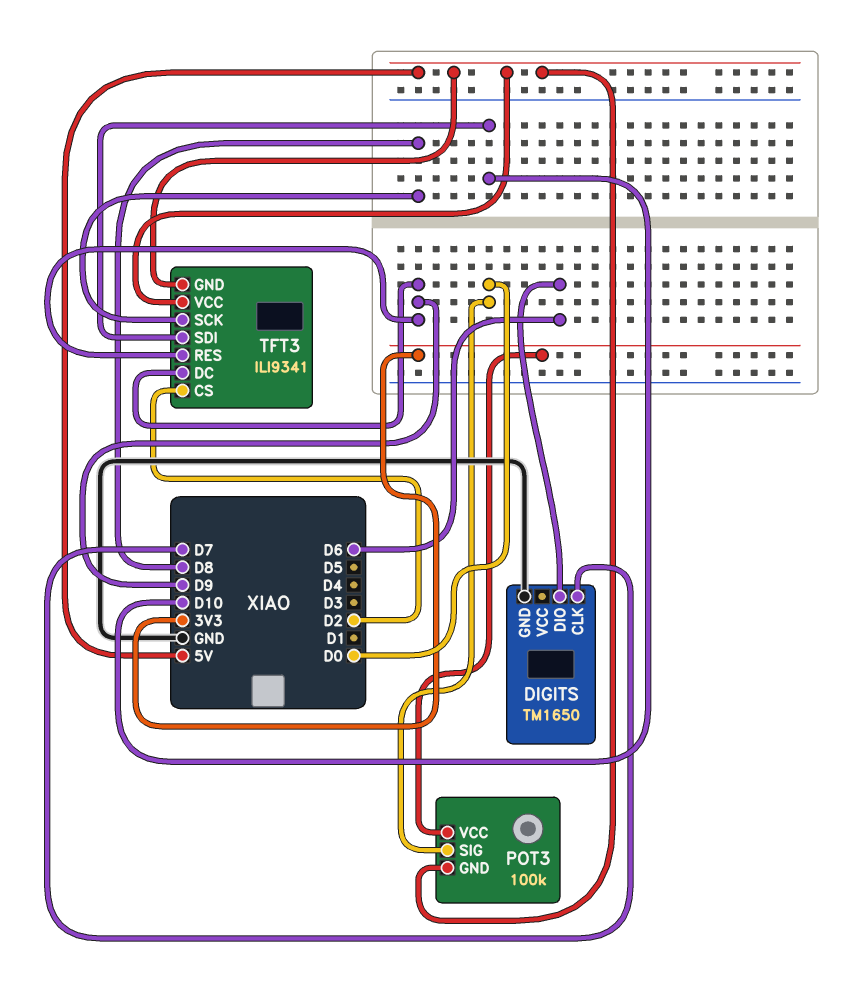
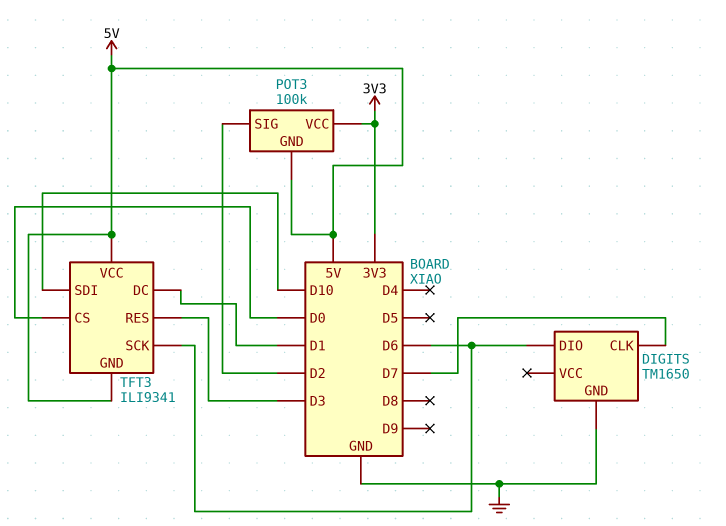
POT3 pin SIG: D0 -> D2
TFT3 pin CS: D2 -> D0
TFT3 pin DC: D9 -> D1
TFT3 pin RES: D9 -> D3
TFT3 pin SCK: D8 -> D6

